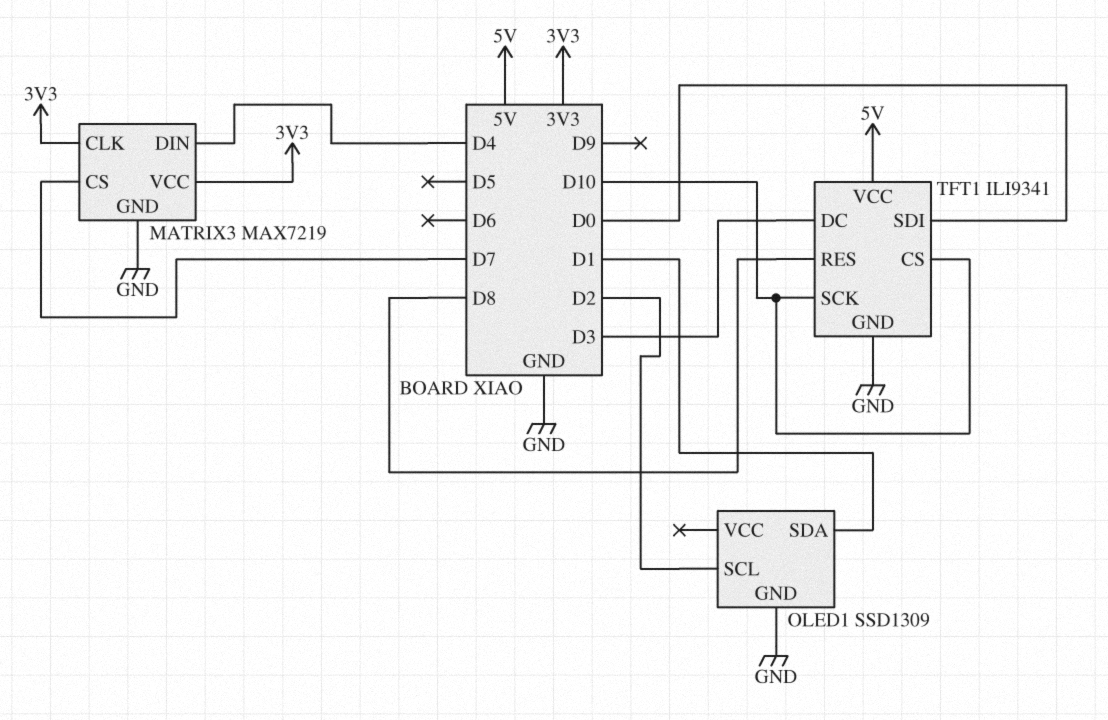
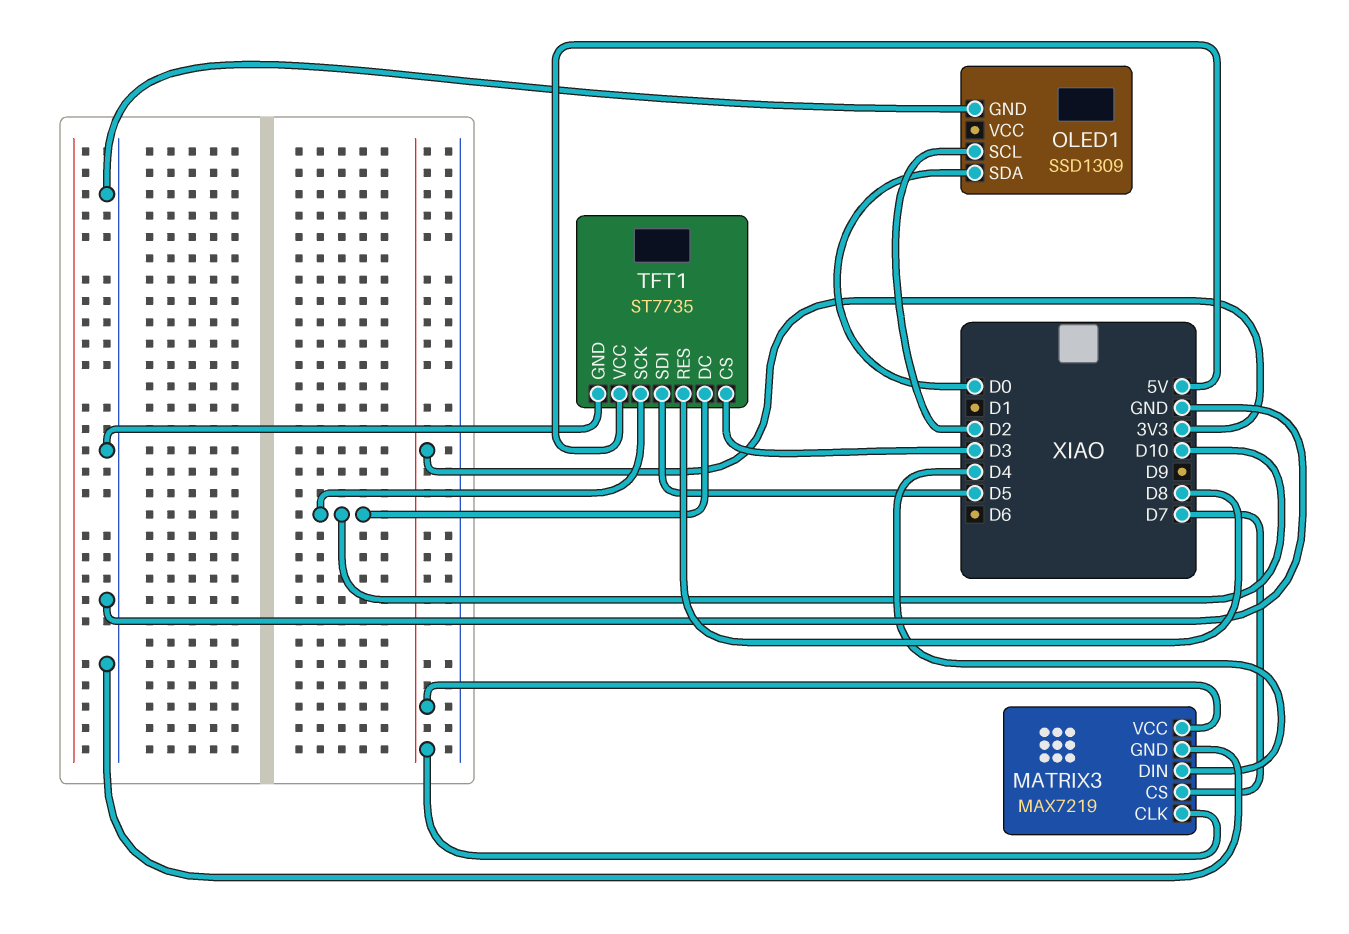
OLED1 pin SDA: D1 -> D0
TFT1: ILI9341 -> ST7735
TFT1 pin CS: D10 -> D3
TFT1 pin DC: D3 -> D10
TFT1 pin SDI: D0 -> D5

